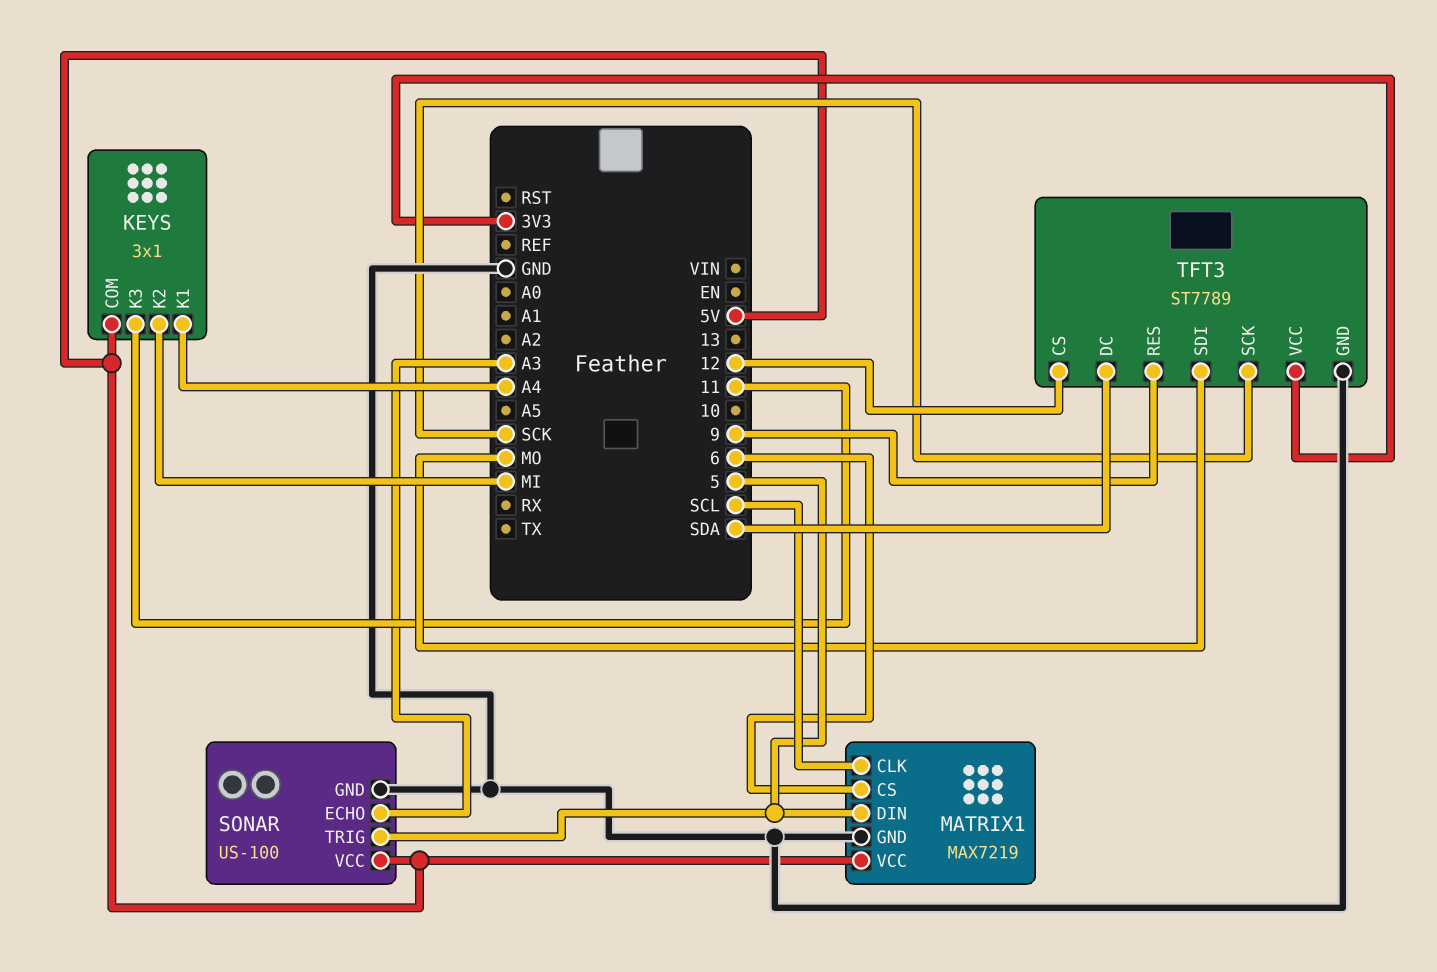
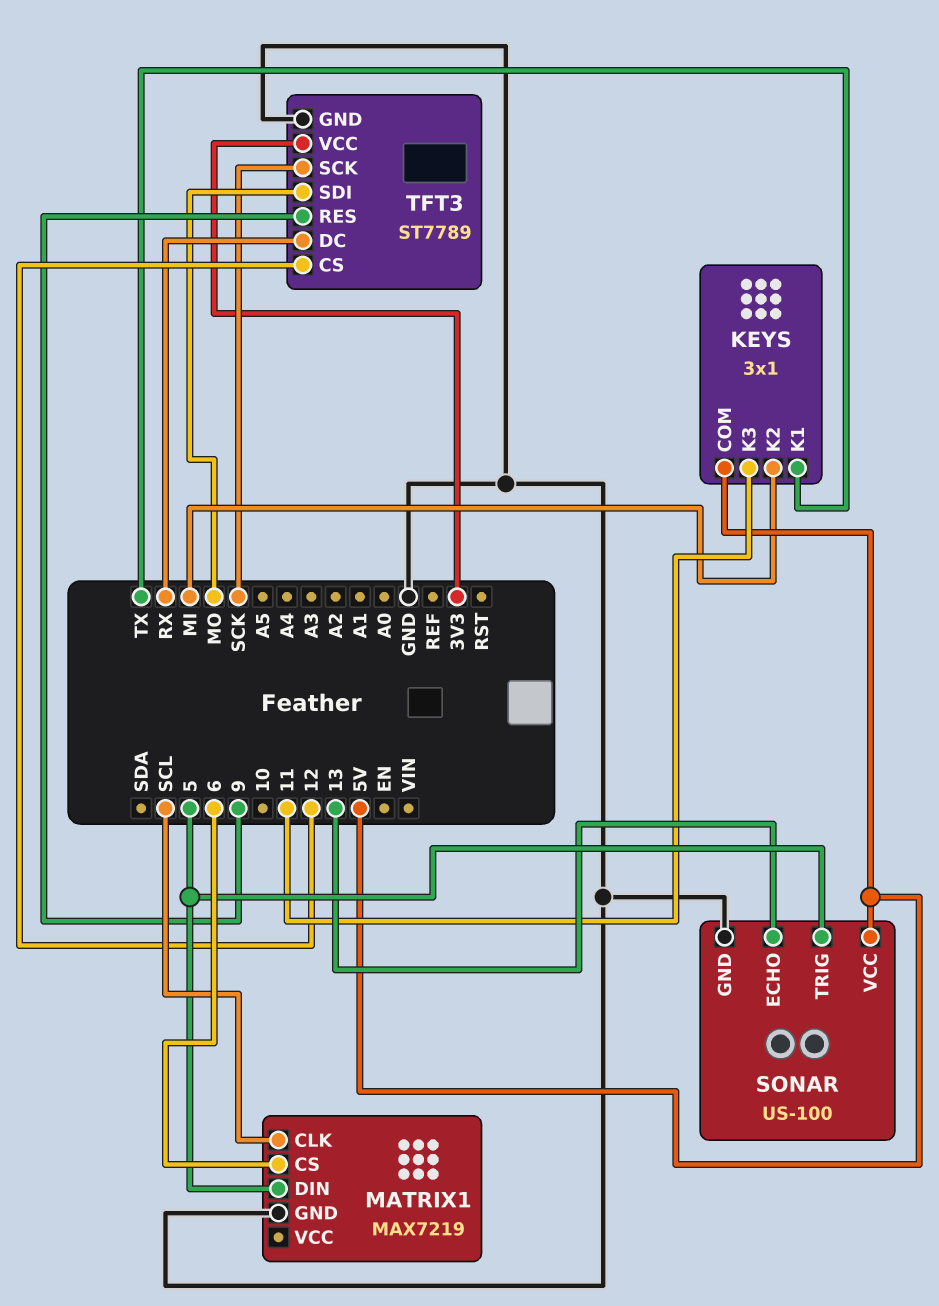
KEYS pin K1: A4 -> TX
MATRIX1 pin VCC: 5V -> none
SONAR pin ECHO: A3 -> 13
TFT3 pin DC: SDA -> RX

